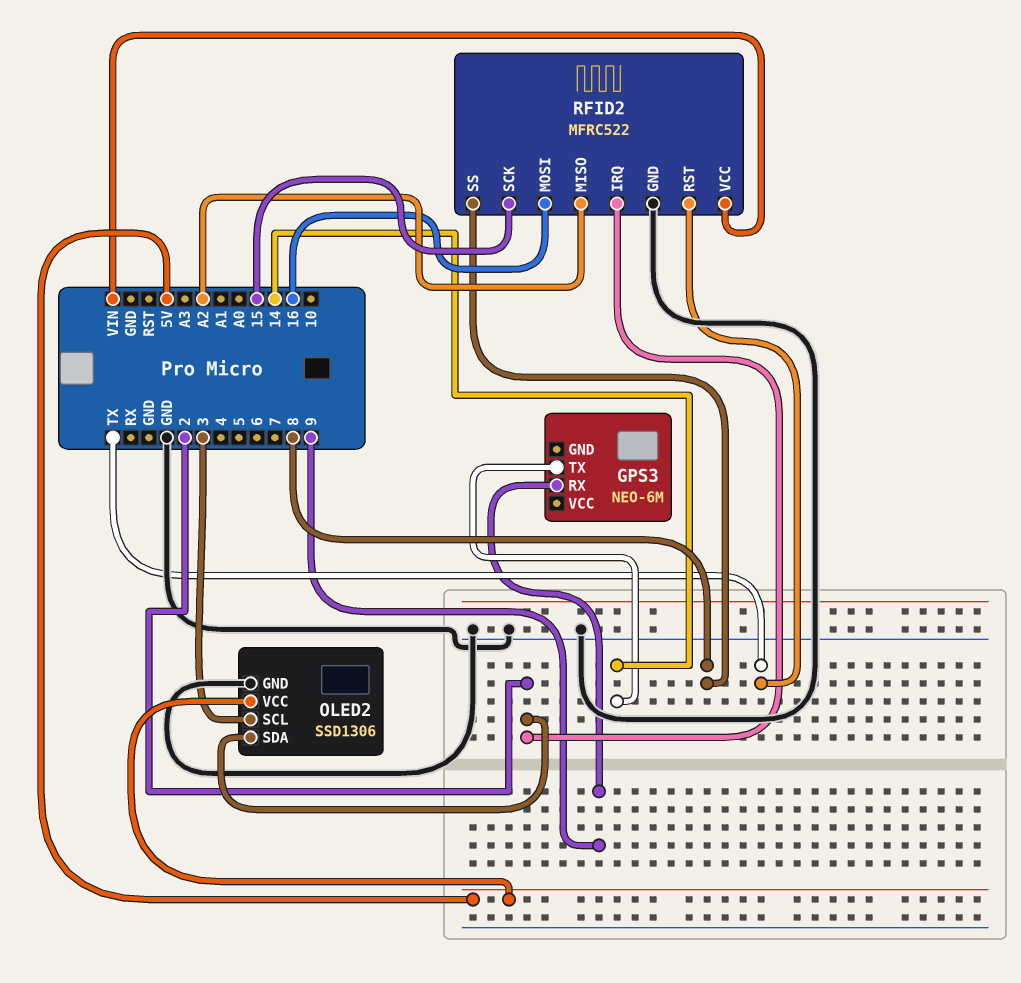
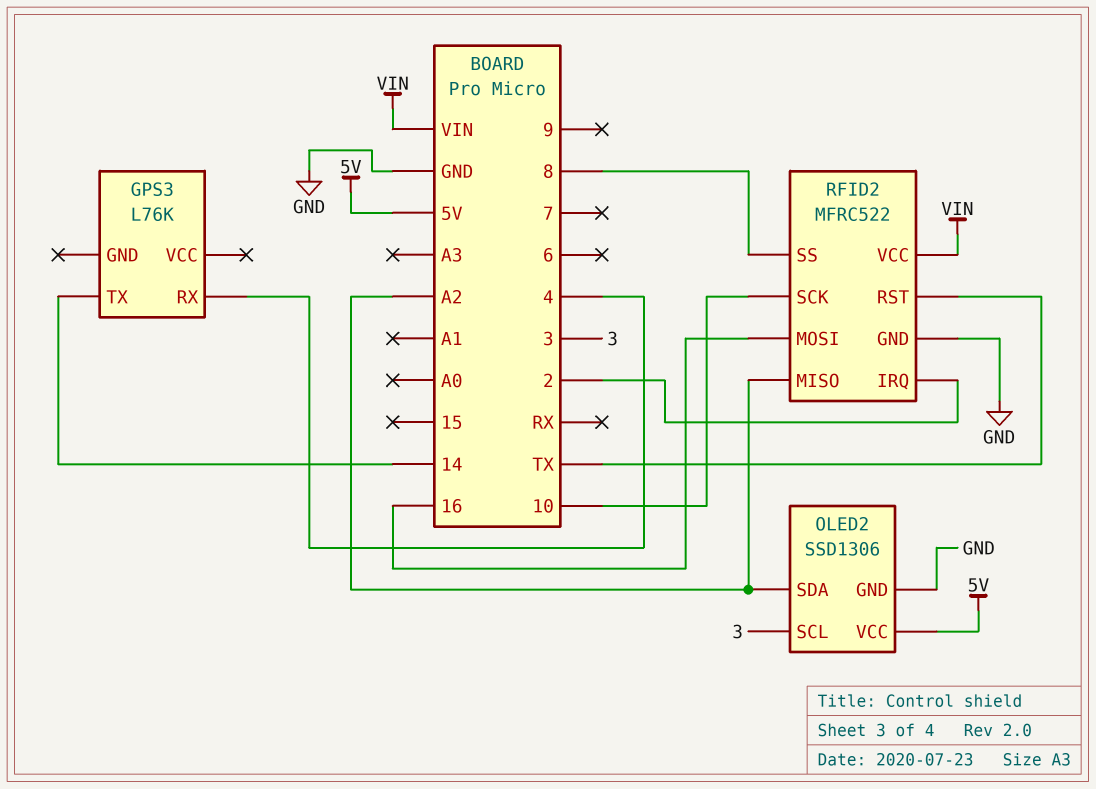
GPS3: NEO-6M -> L76K
GPS3 pin RX: 9 -> 4
OLED2 pin SDA: 2 -> A2
RFID2 pin SCK: 15 -> 10

